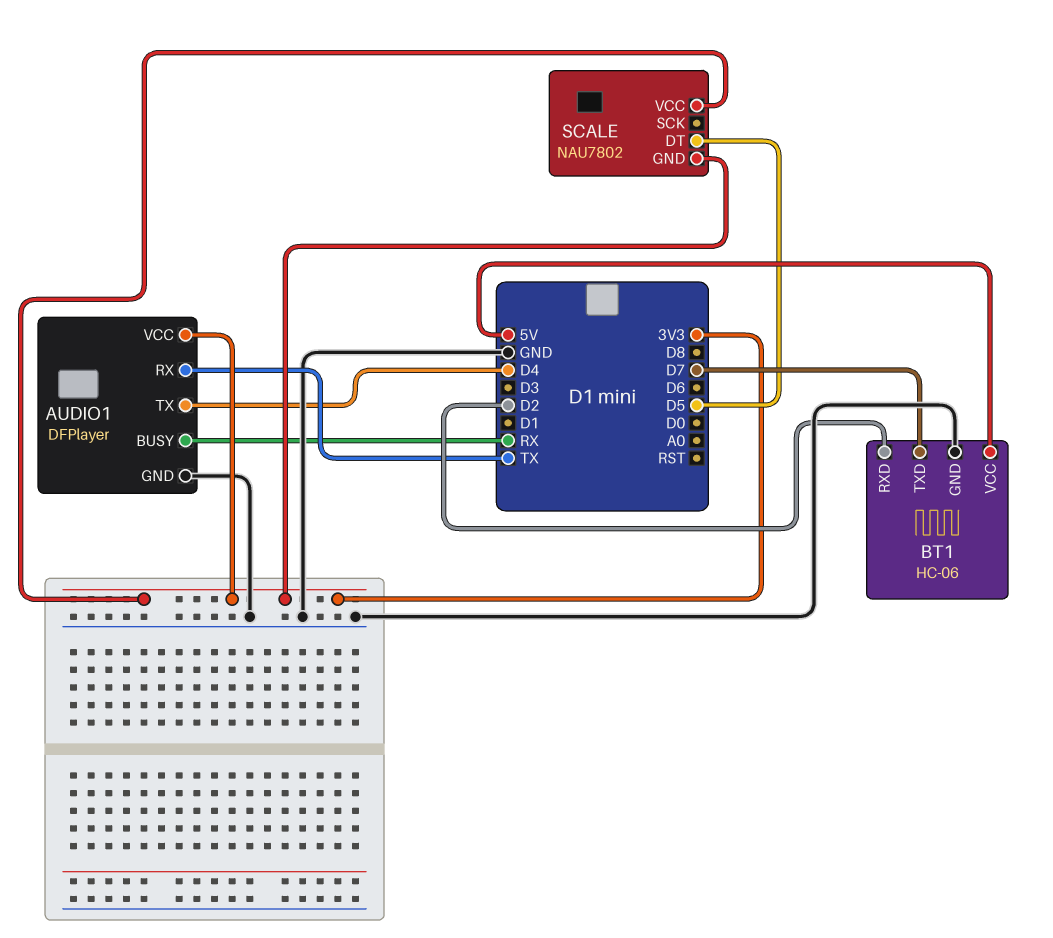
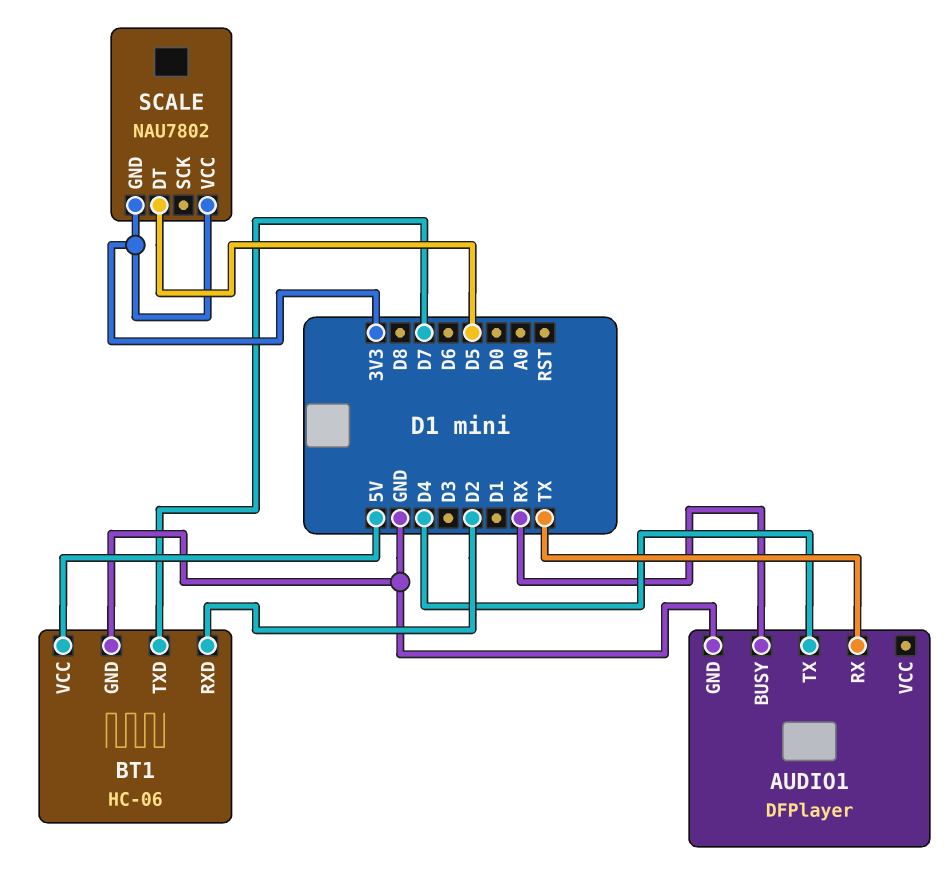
AUDIO1 pin VCC: 3V3 -> none

